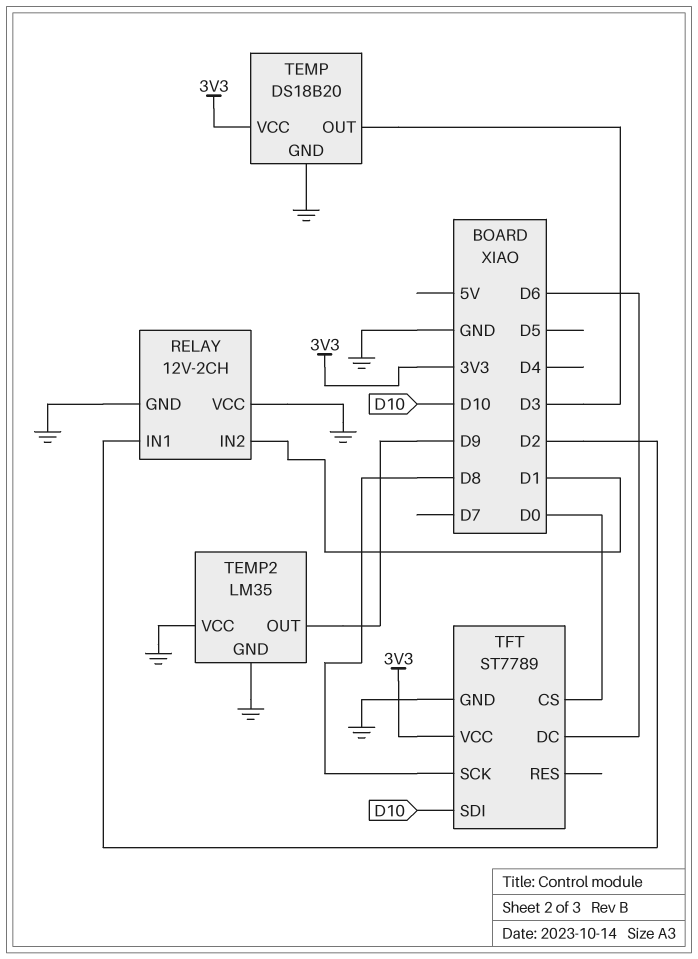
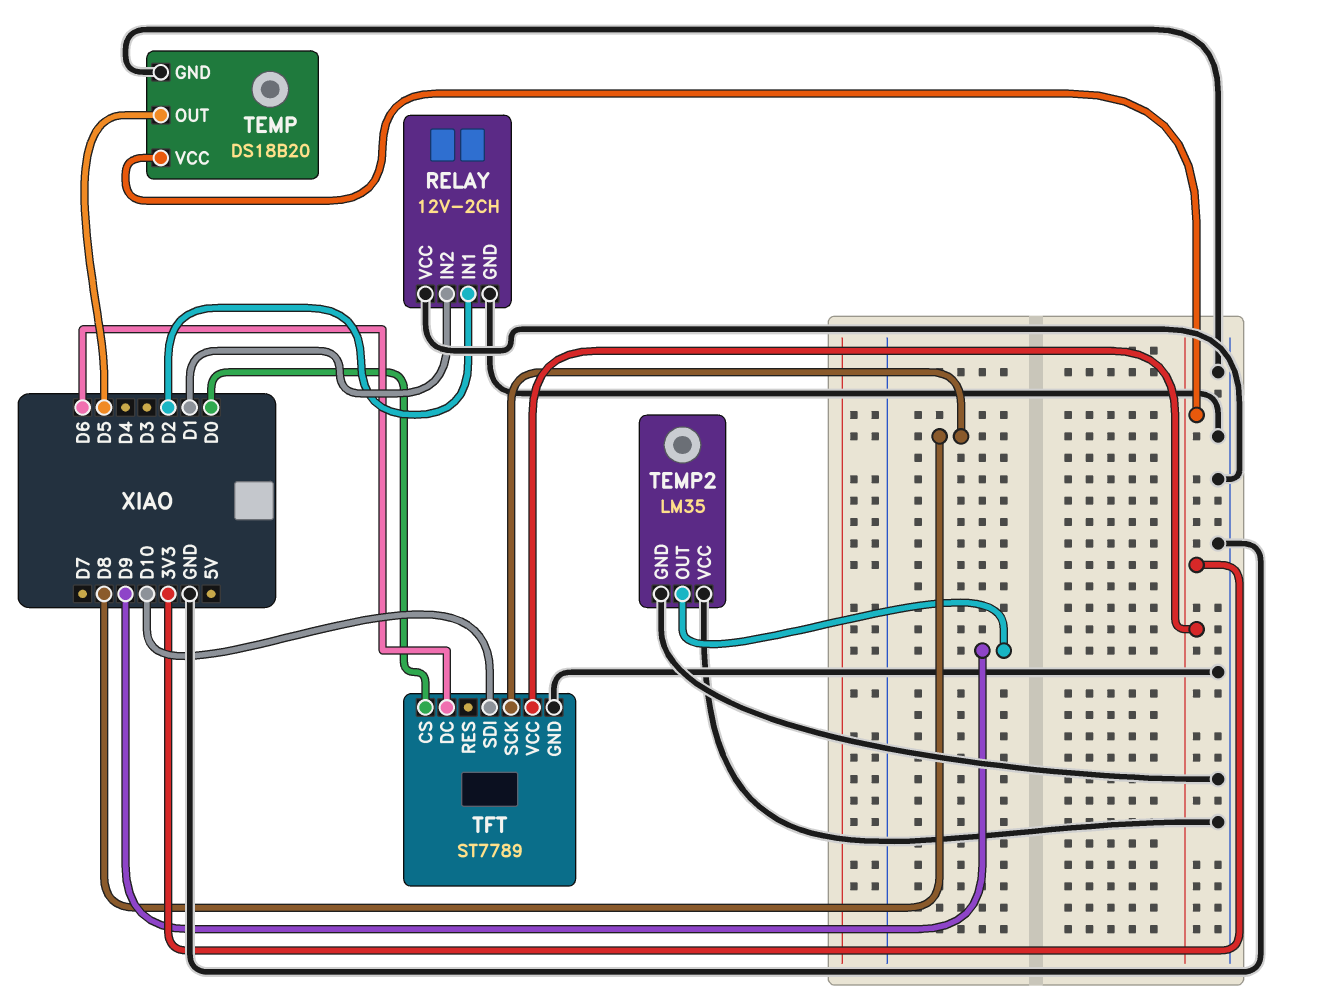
TEMP pin OUT: D3 -> D5

